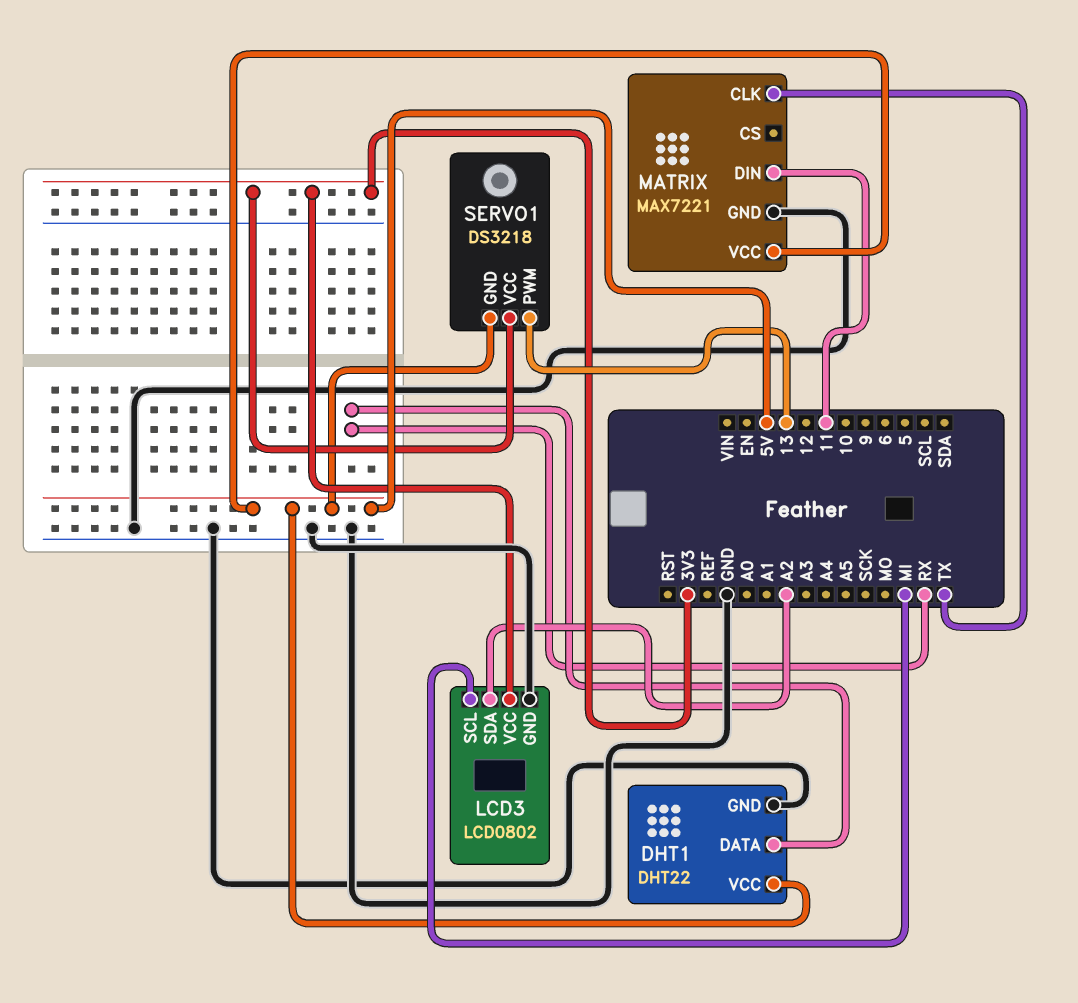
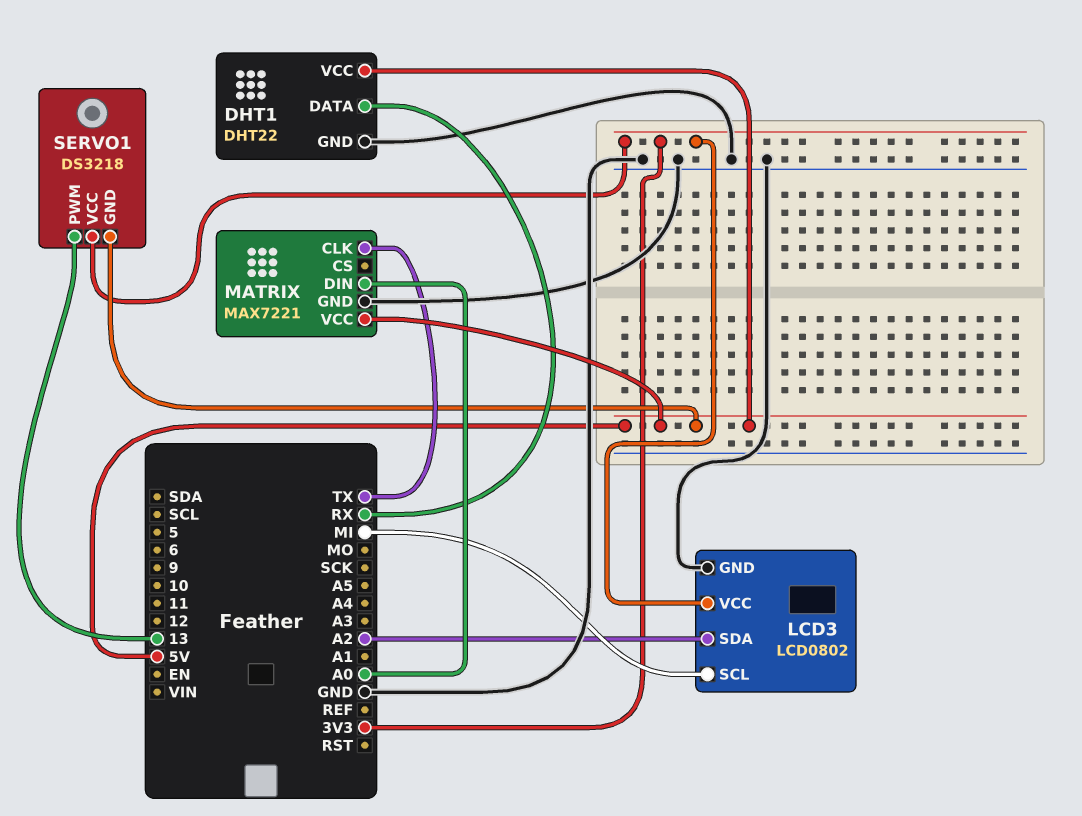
MATRIX pin DIN: 11 -> A0

